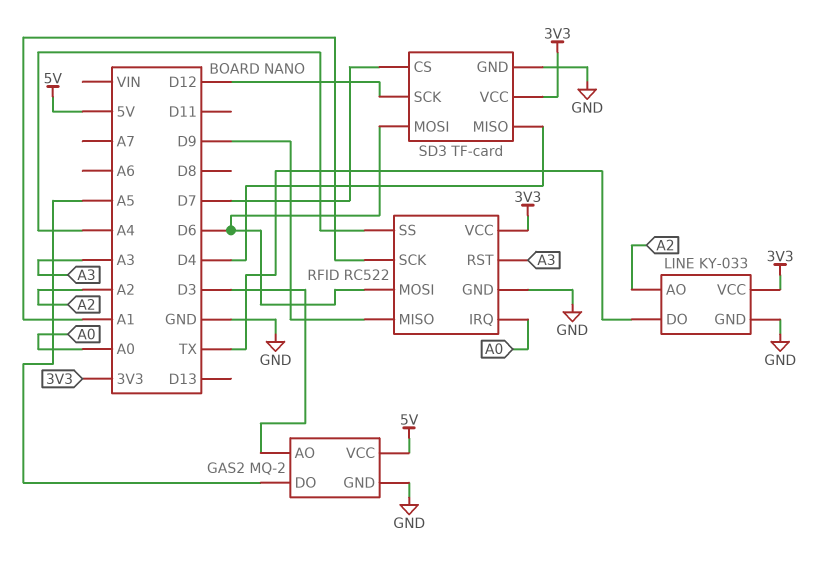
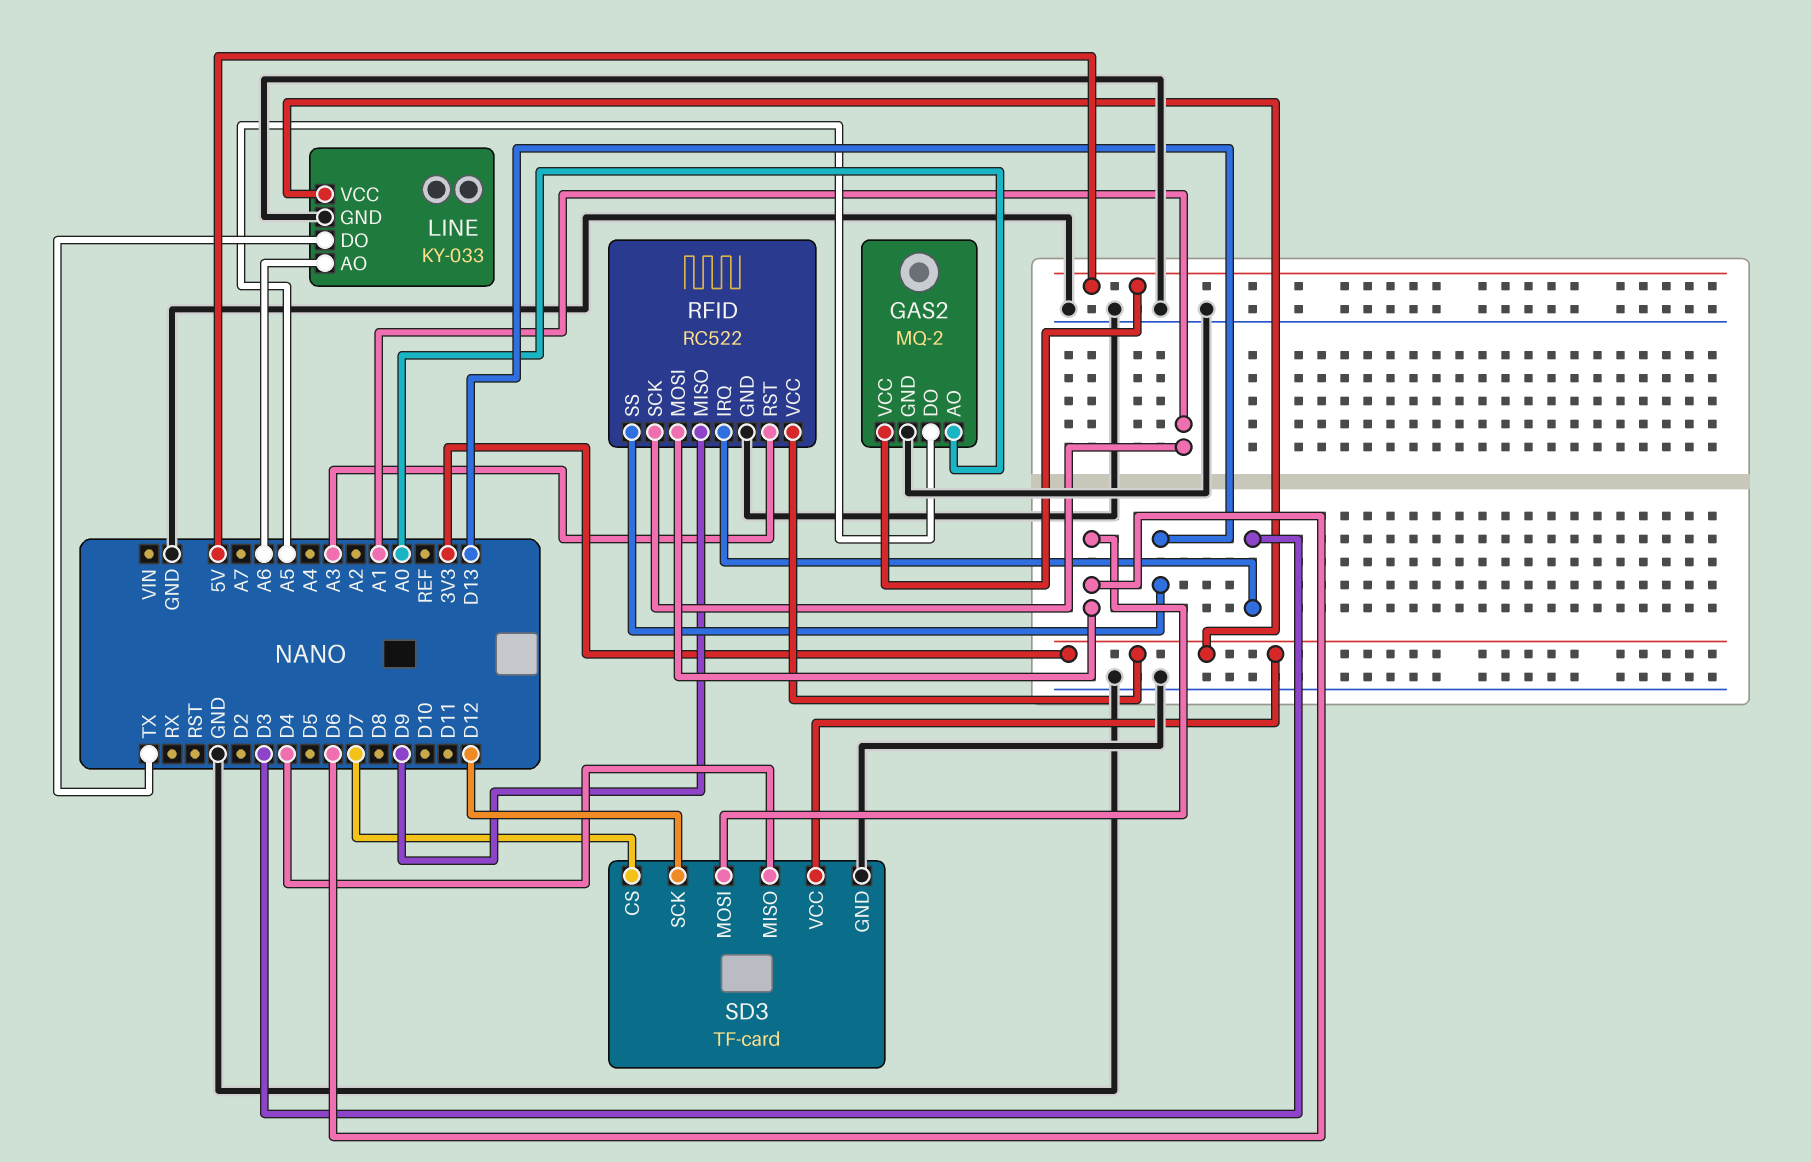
GAS2 pin AO: D3 -> A0
LINE pin AO: A2 -> A6
RFID pin IRQ: A0 -> D3
RFID pin SS: A4 -> D13

